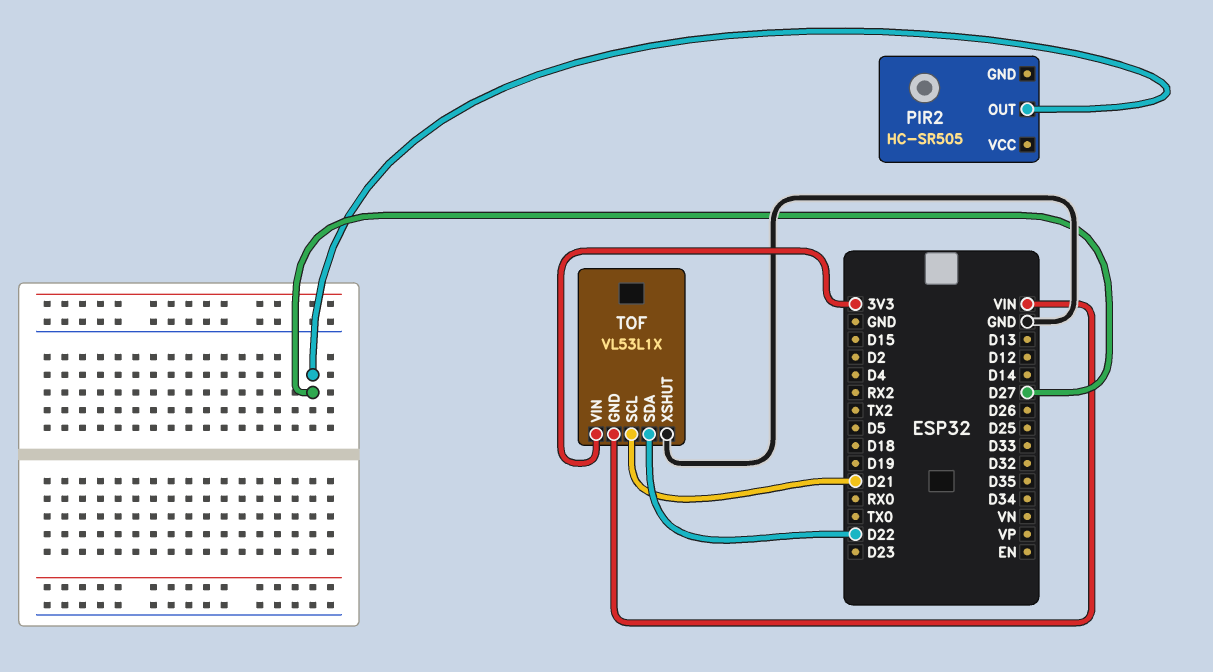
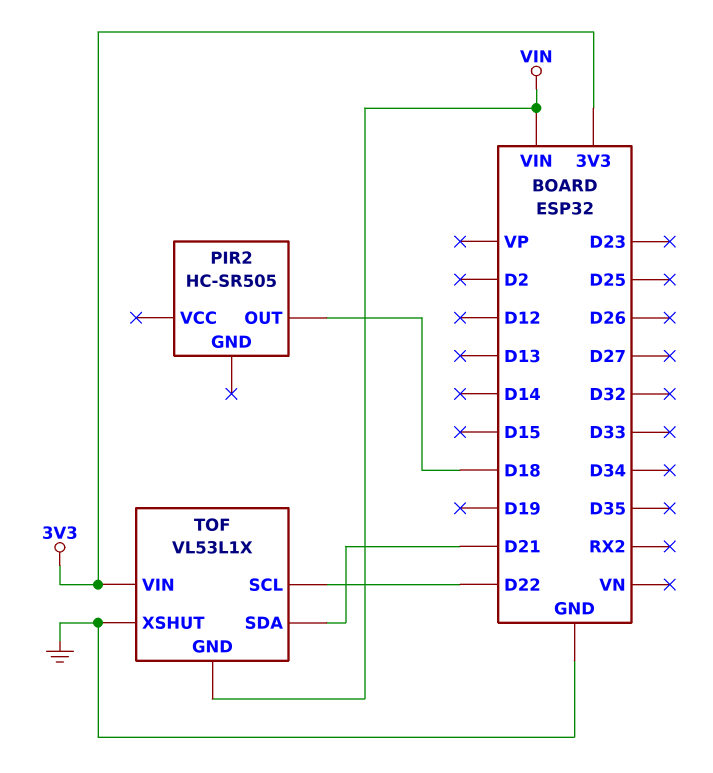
PIR2 pin OUT: D27 -> D18
TOF pin SCL: D21 -> D22
TOF pin SDA: D22 -> D21

